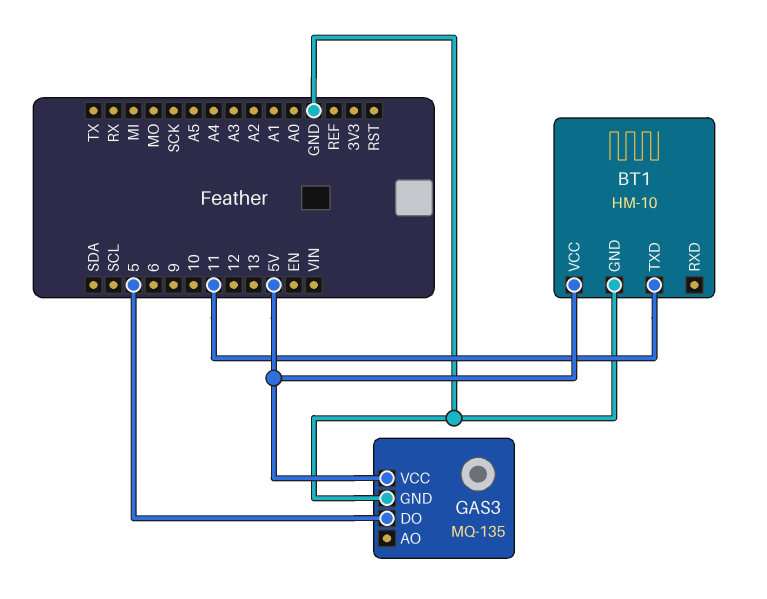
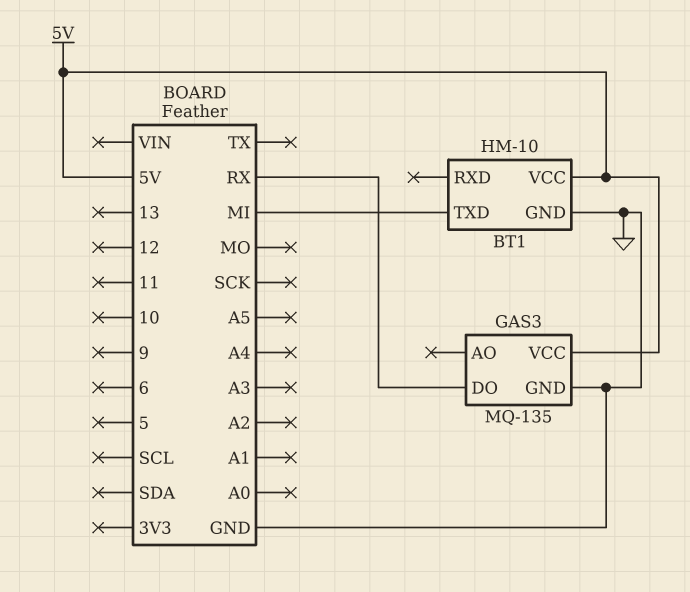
BT1 pin TXD: 11 -> MI
GAS3 pin DO: 5 -> RX

